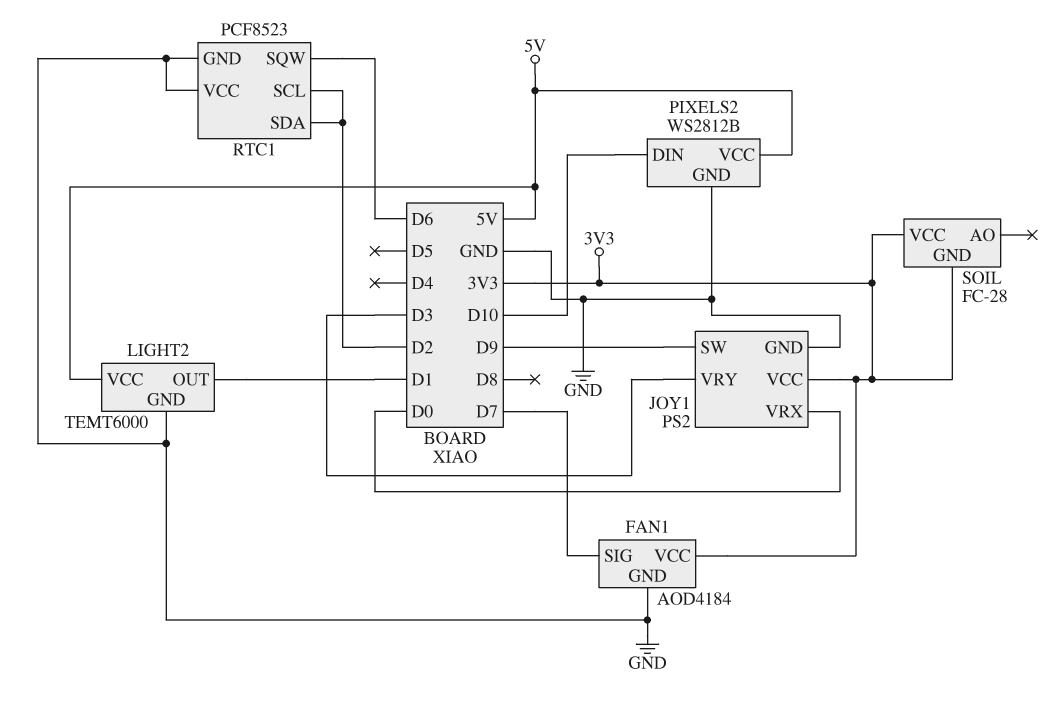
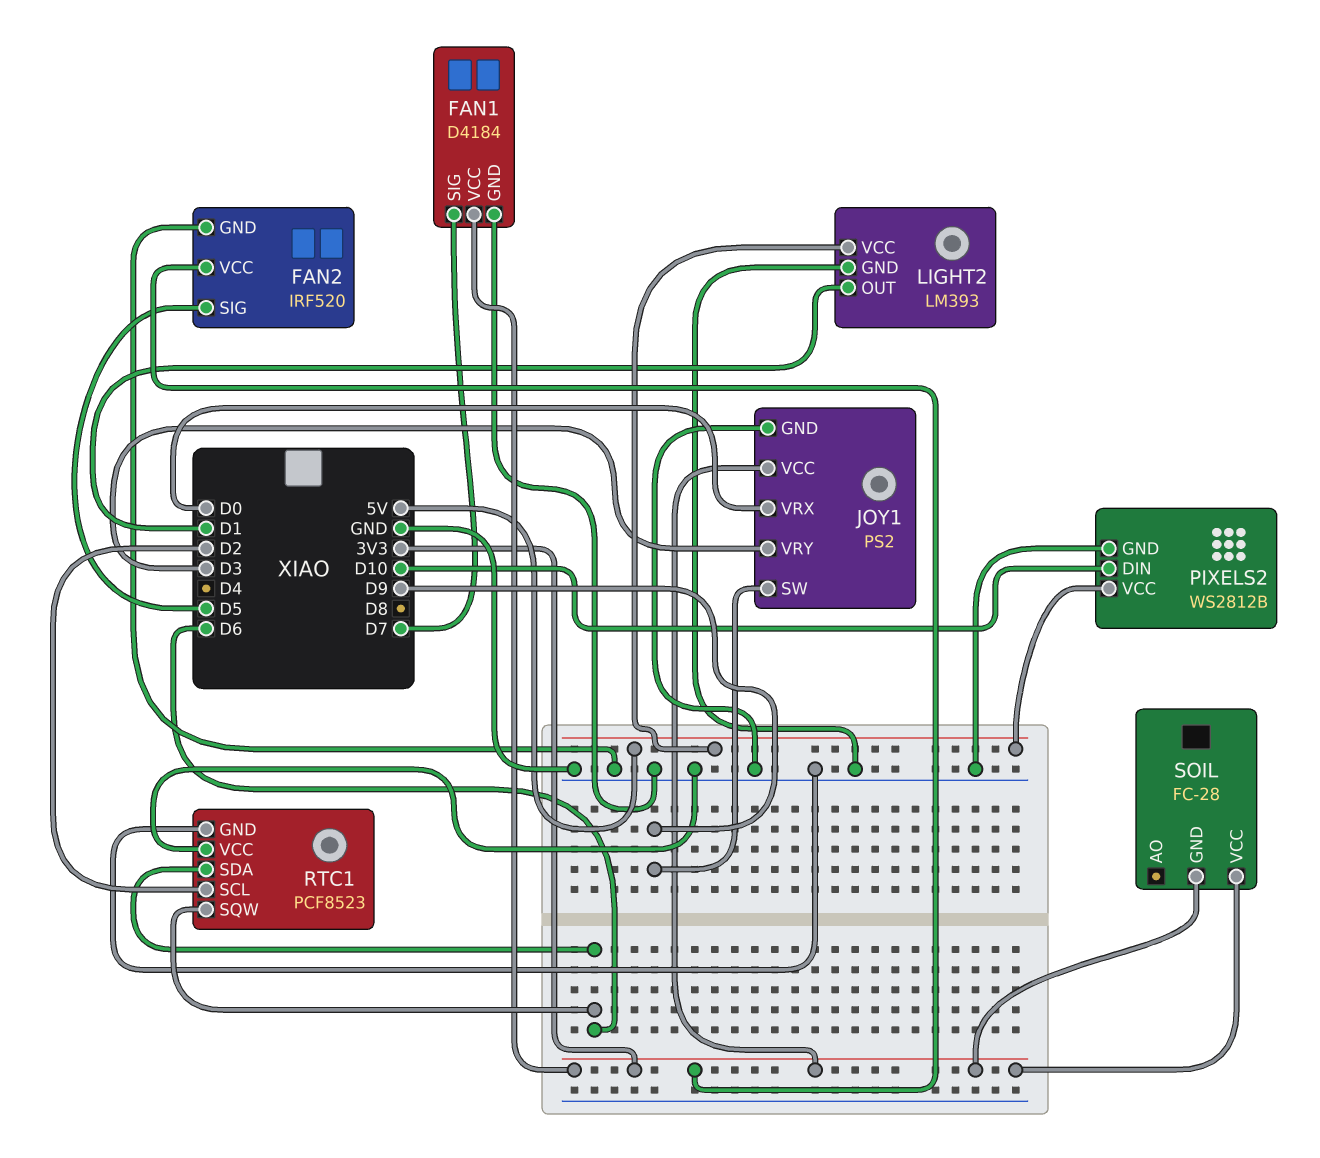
FAN1: AOD4184 -> D4184
FAN2: none -> IRF520
FAN2 pin GND: none -> GND
FAN2 pin SIG: none -> D5
FAN2 pin VCC: none -> 3V3
LIGHT2: TEMT6000 -> LM393
RTC1 pin SDA: D2 -> D6

